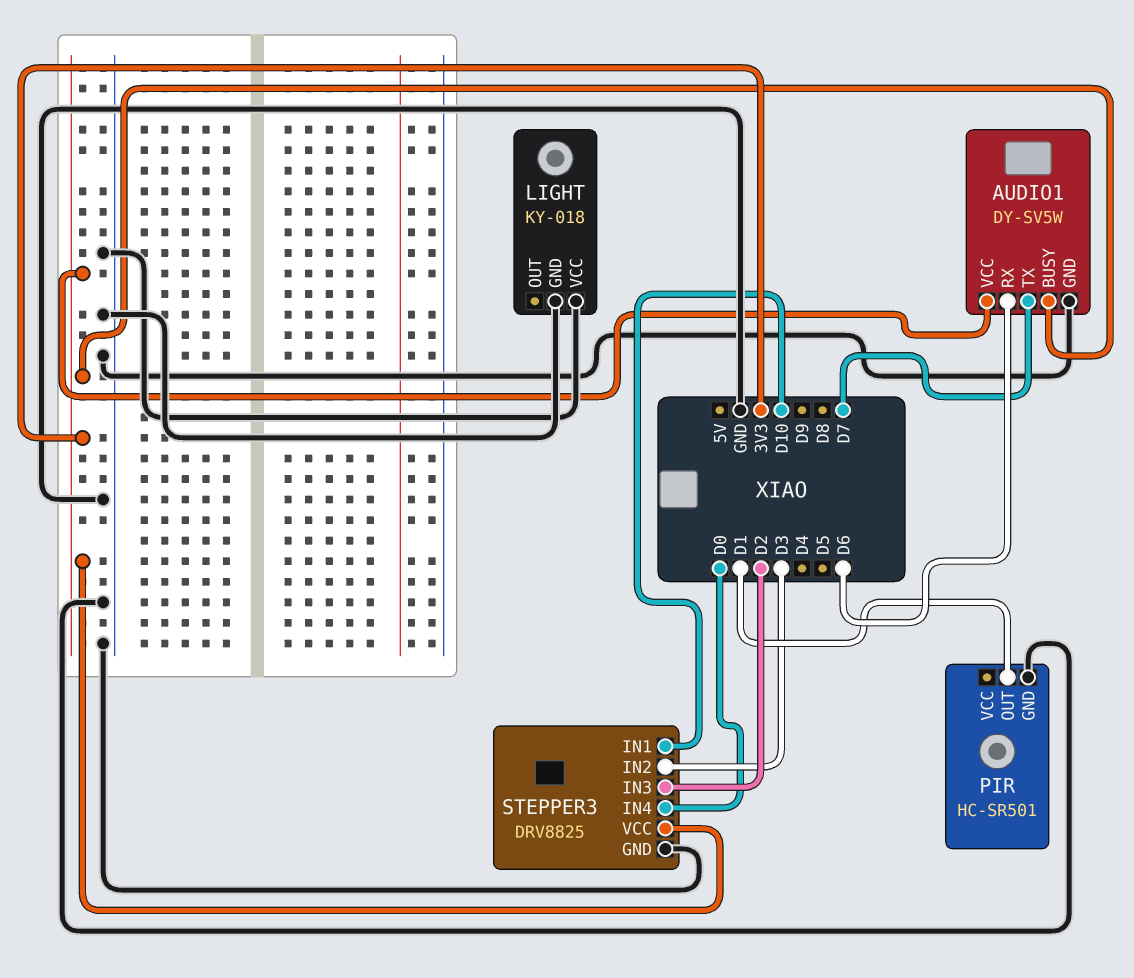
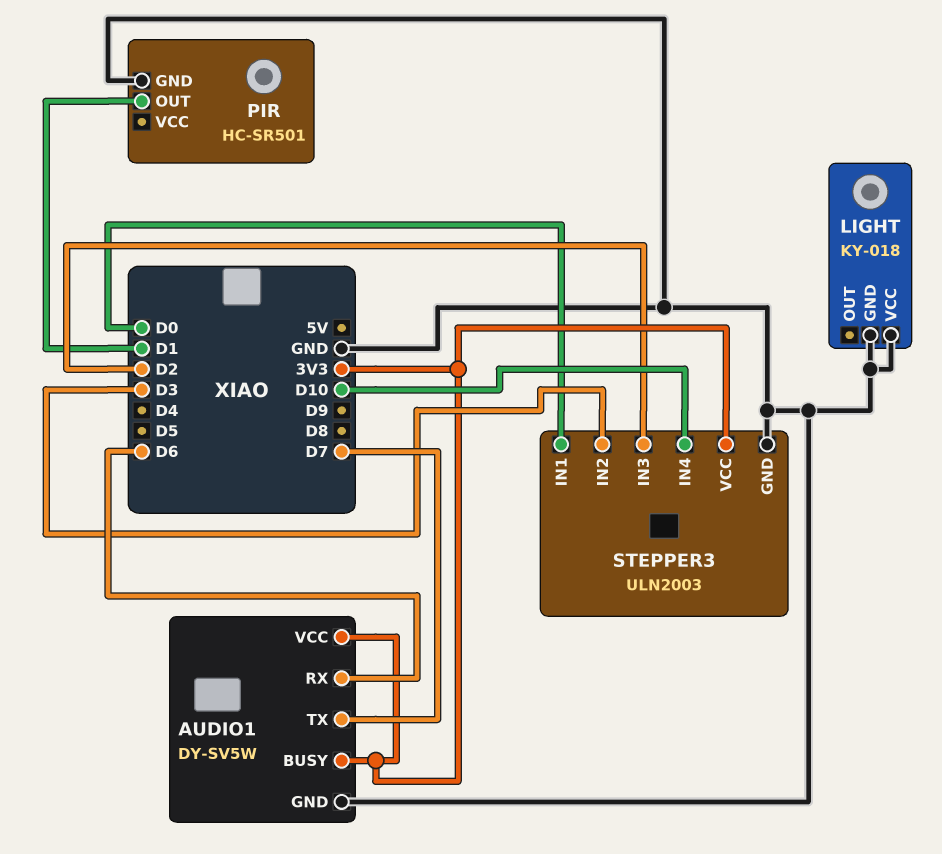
STEPPER3: DRV8825 -> ULN2003
STEPPER3 pin IN1: D10 -> D0
STEPPER3 pin IN4: D0 -> D10

